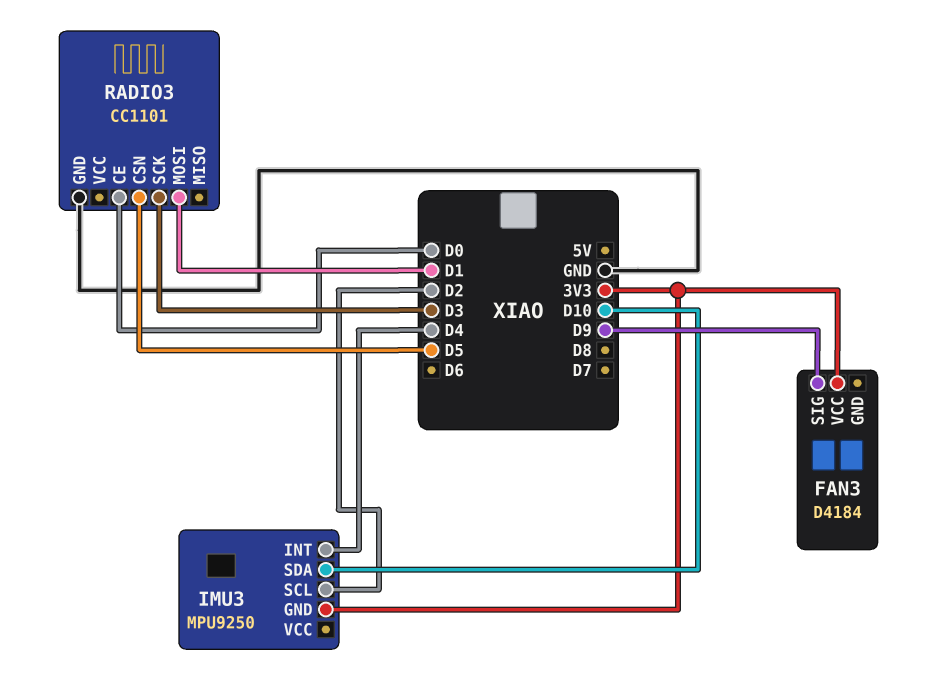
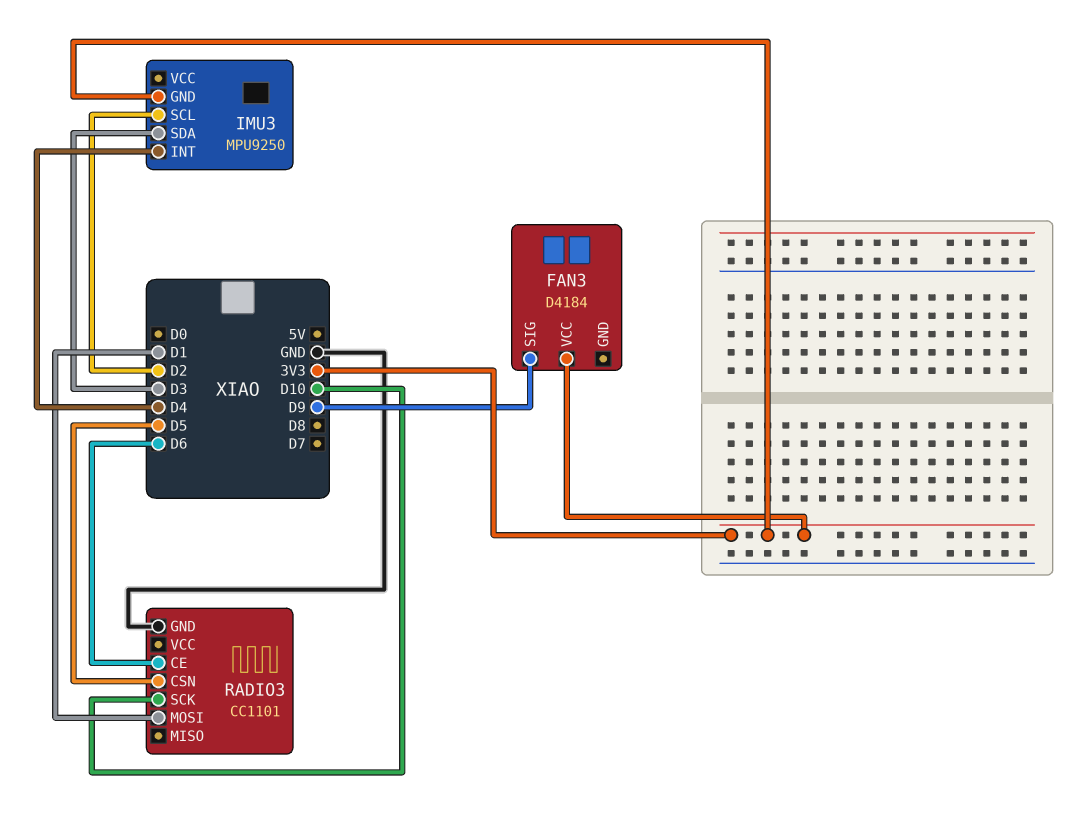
IMU3 pin SDA: D10 -> D3
RADIO3 pin CE: D0 -> D6
RADIO3 pin SCK: D3 -> D10

